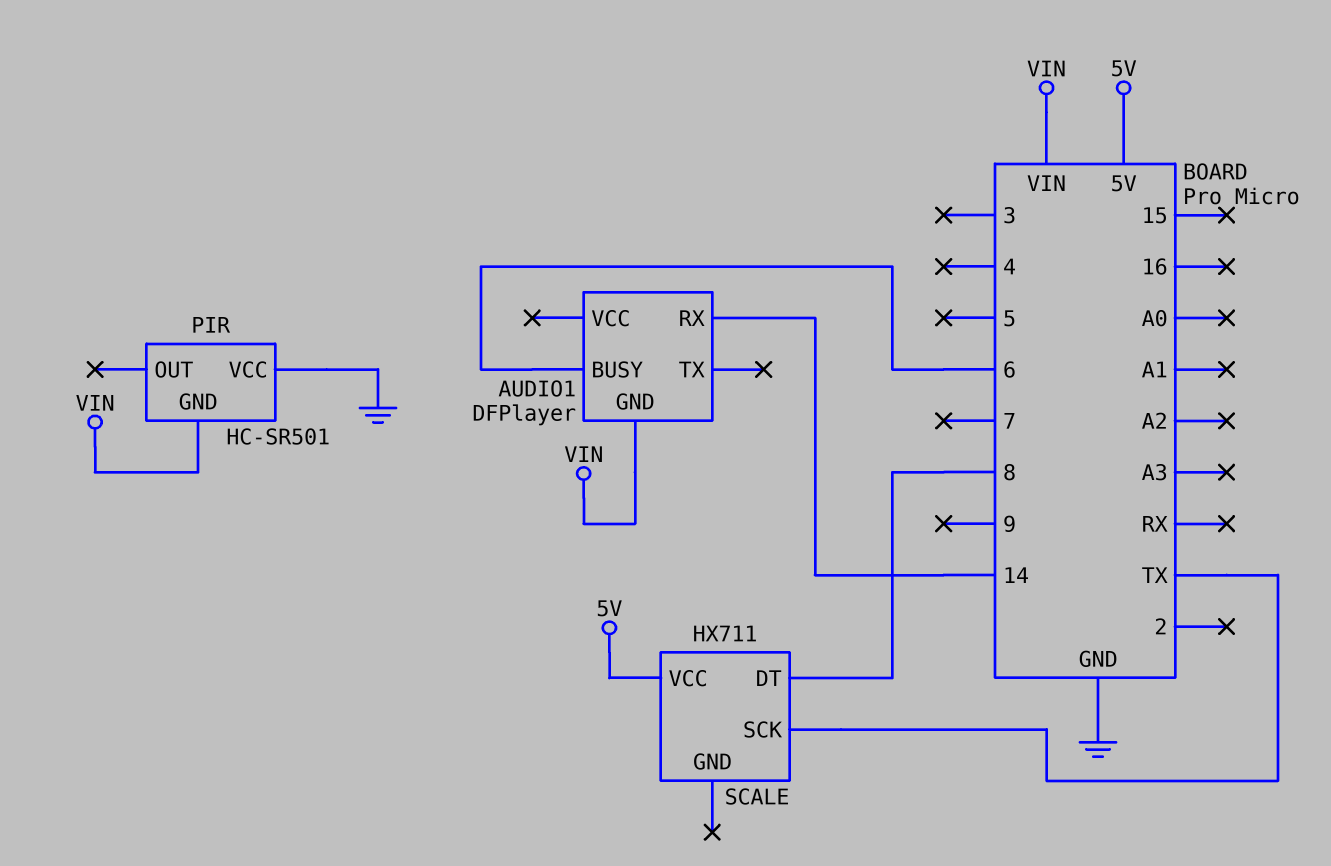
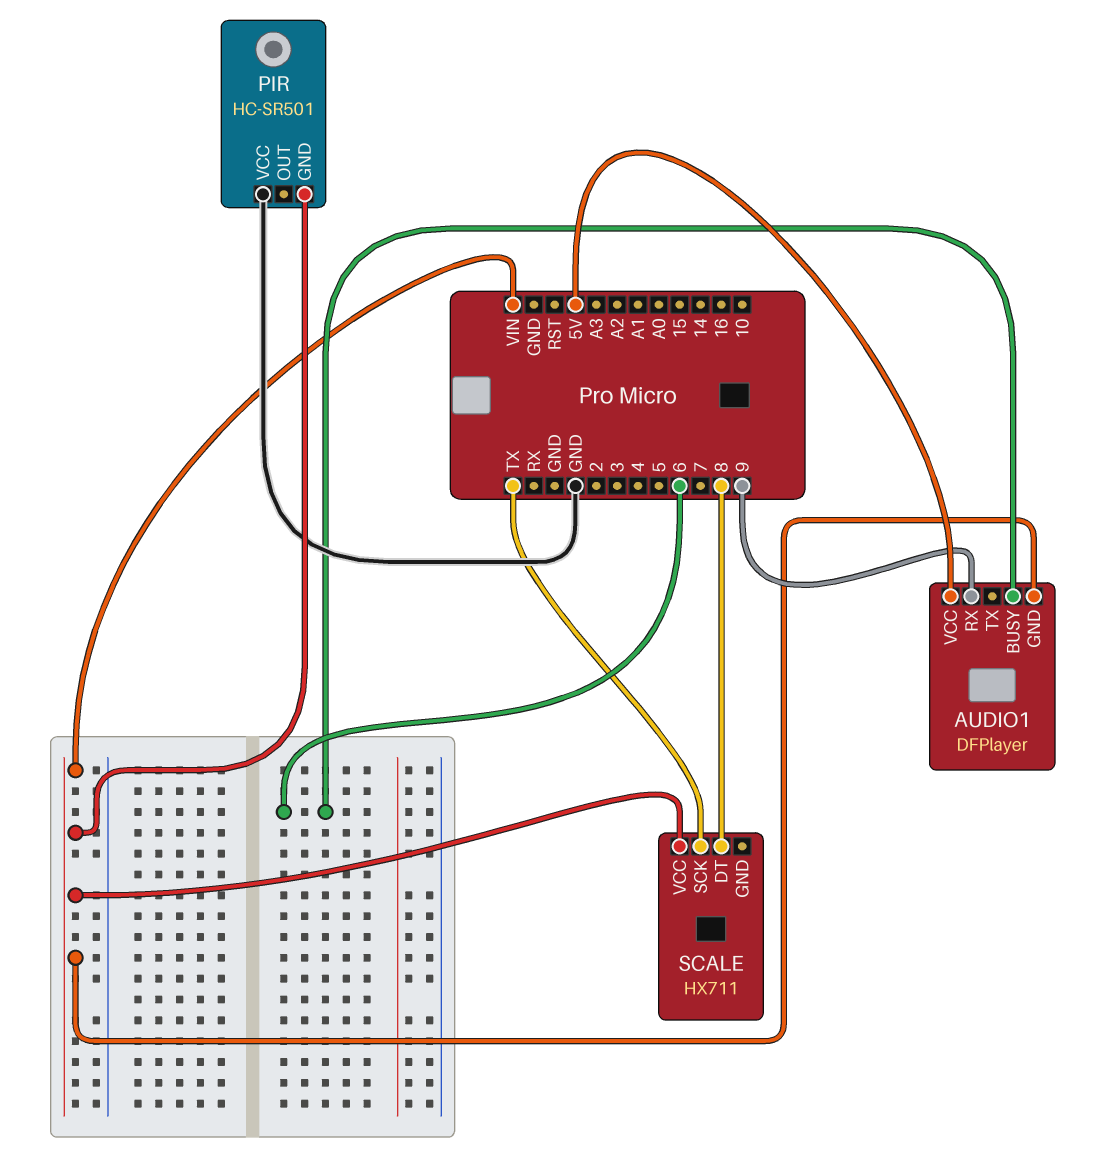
AUDIO1 pin RX: 14 -> 9
AUDIO1 pin VCC: none -> 5V
SCALE pin VCC: 5V -> VIN

